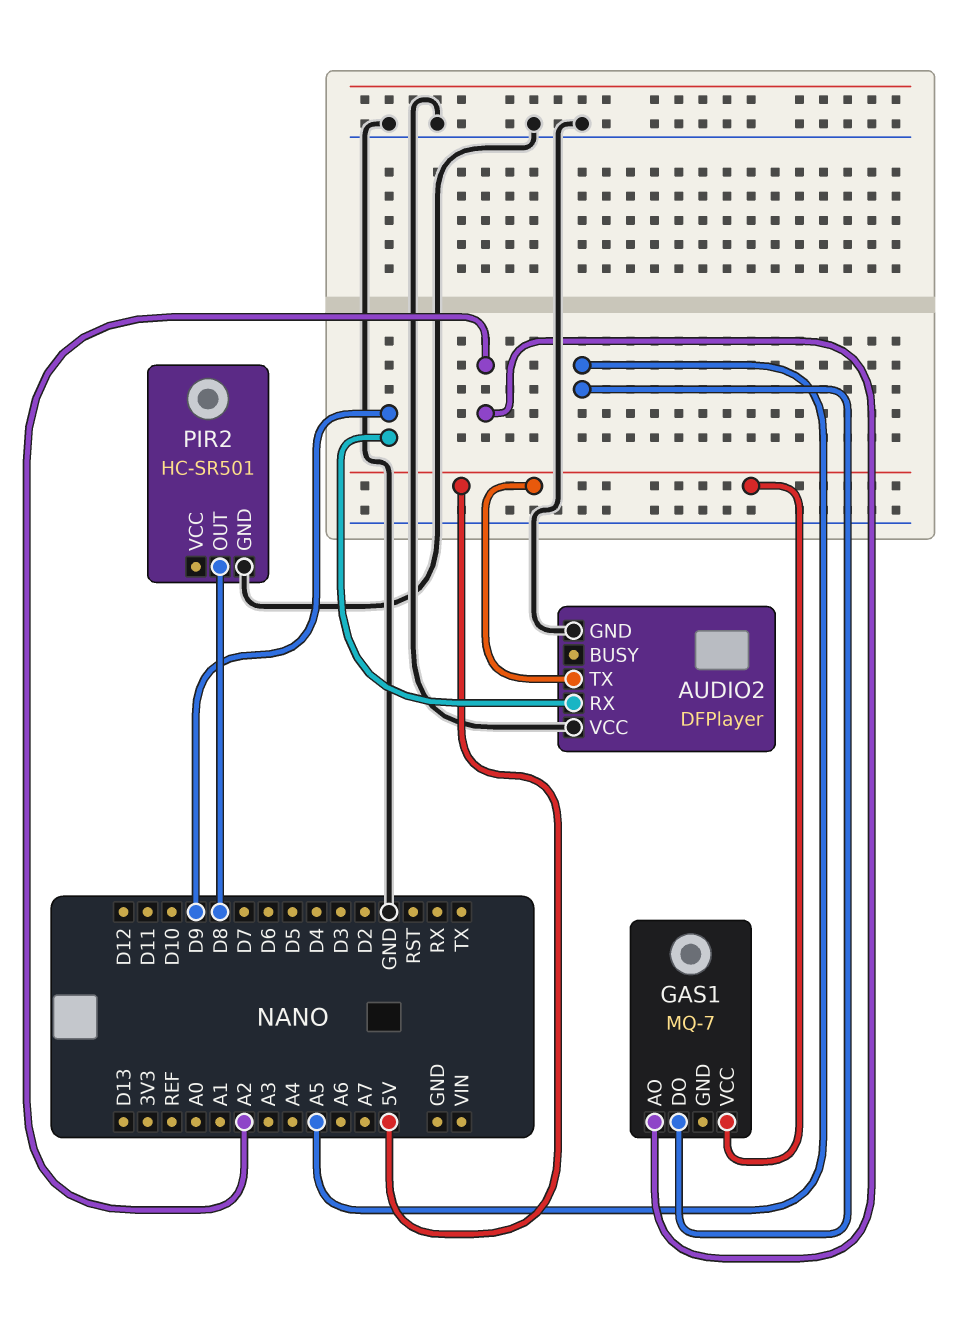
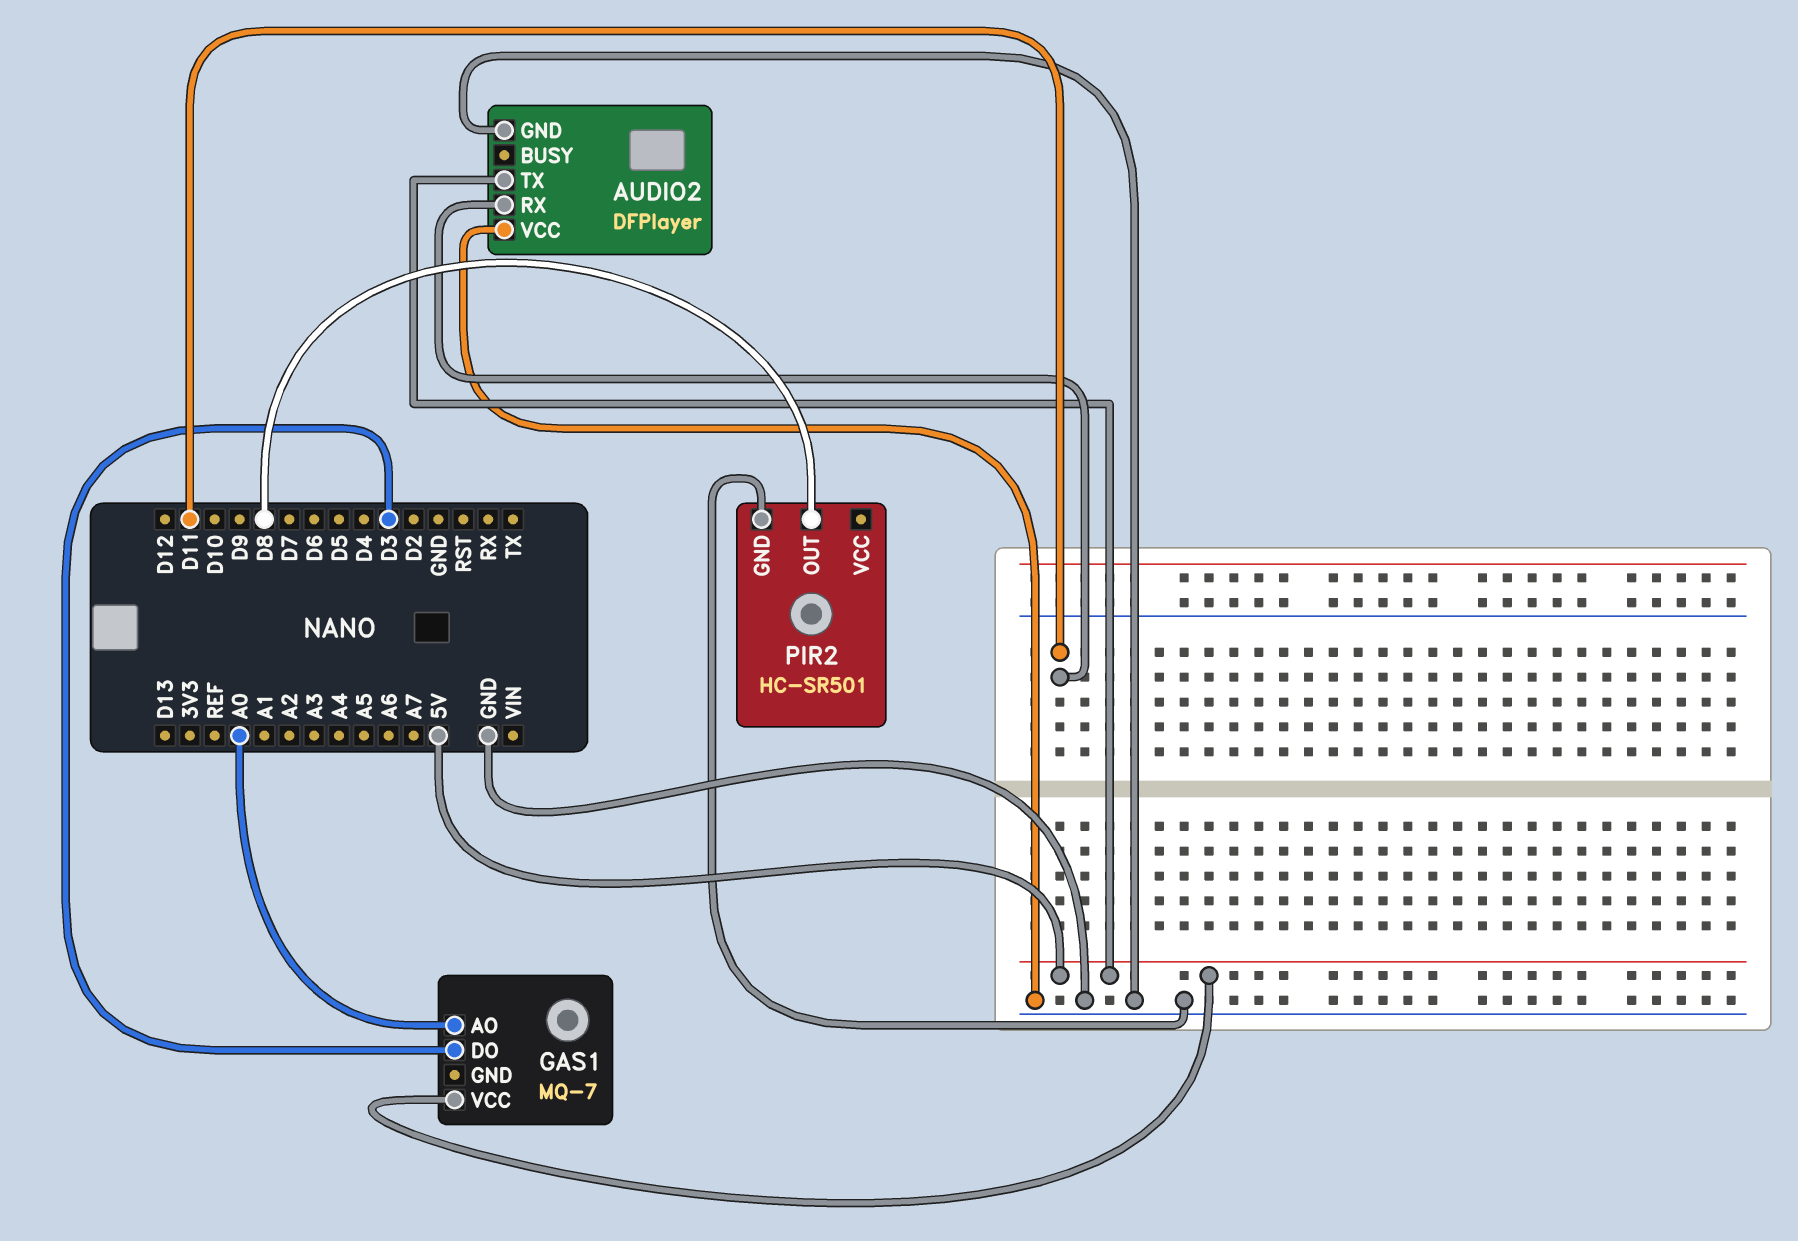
AUDIO2 pin RX: D9 -> D11
GAS1 pin AO: A2 -> A0
GAS1 pin DO: A5 -> D3

